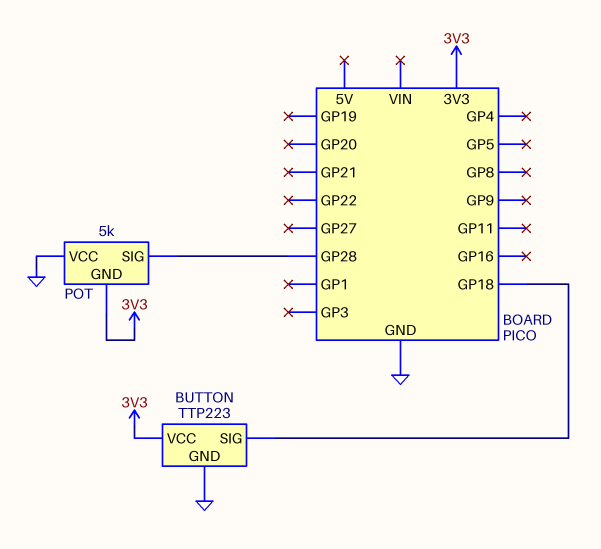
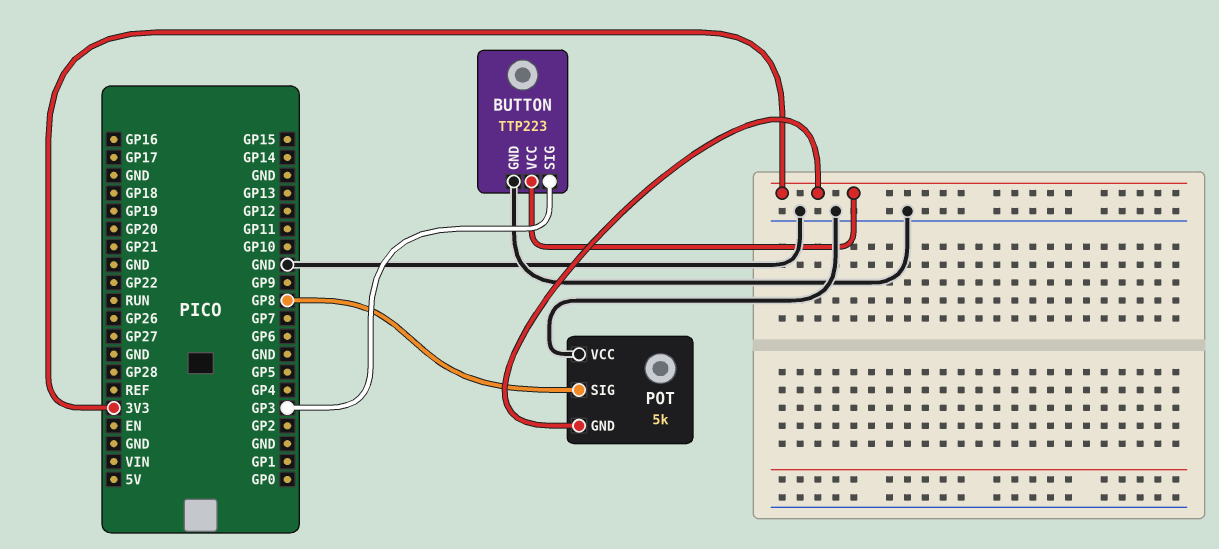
BUTTON pin SIG: GP18 -> GP3
POT pin SIG: GP28 -> GP8

